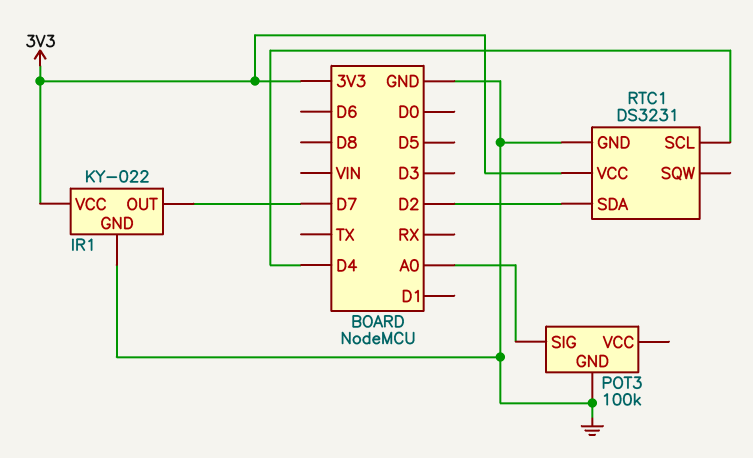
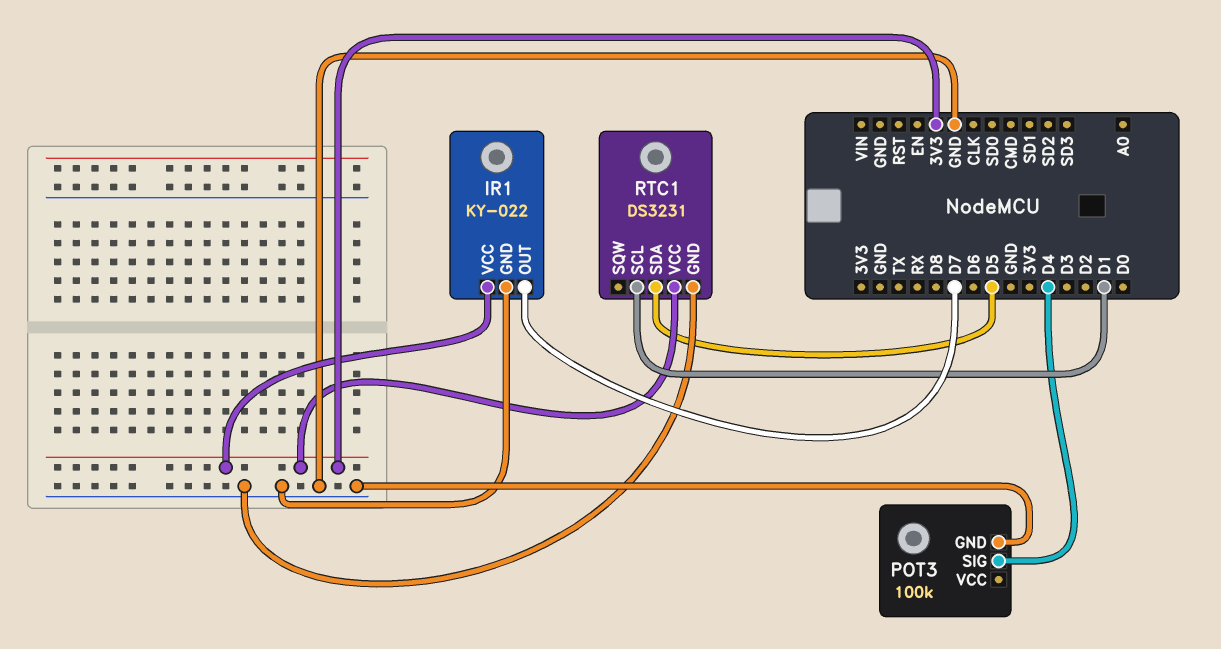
POT3 pin SIG: A0 -> D4
RTC1 pin SCL: D4 -> D1
RTC1 pin SDA: D2 -> D5

